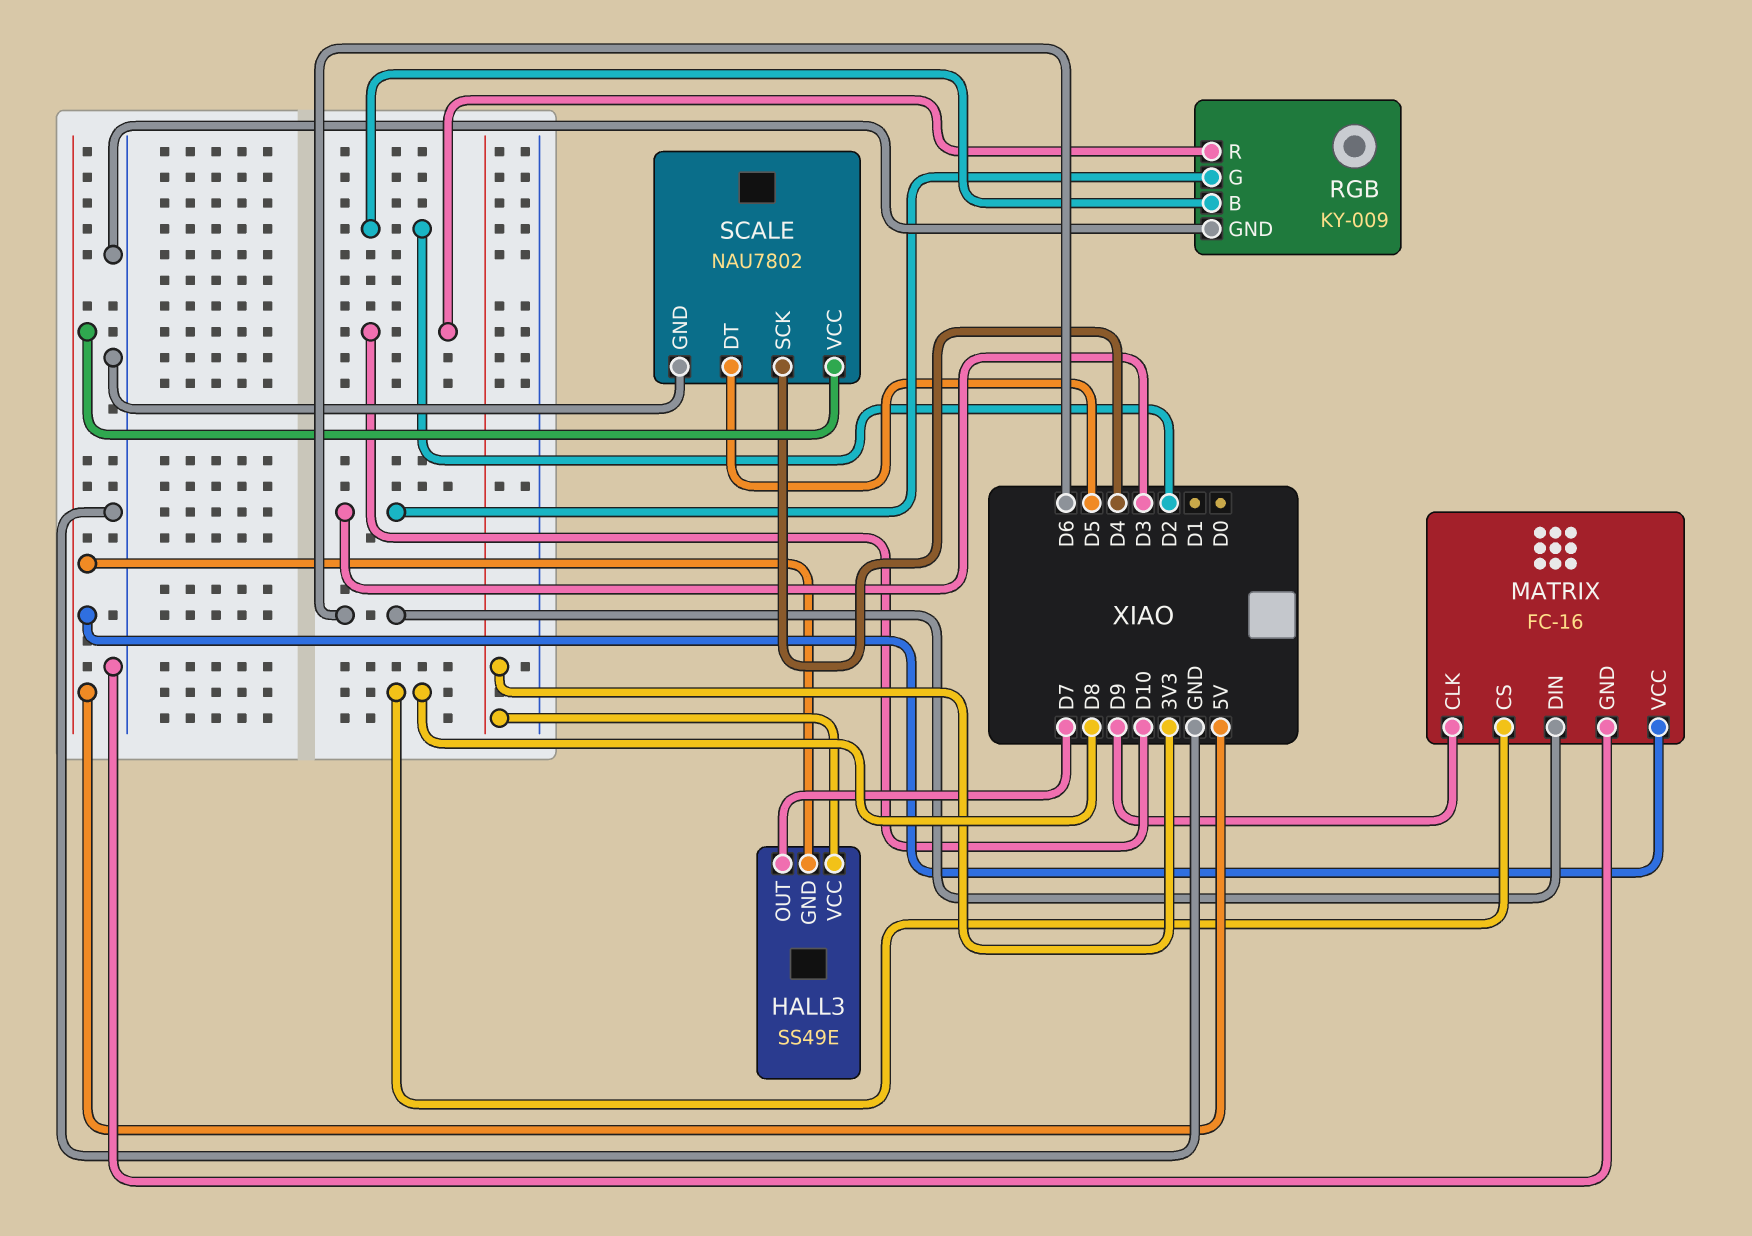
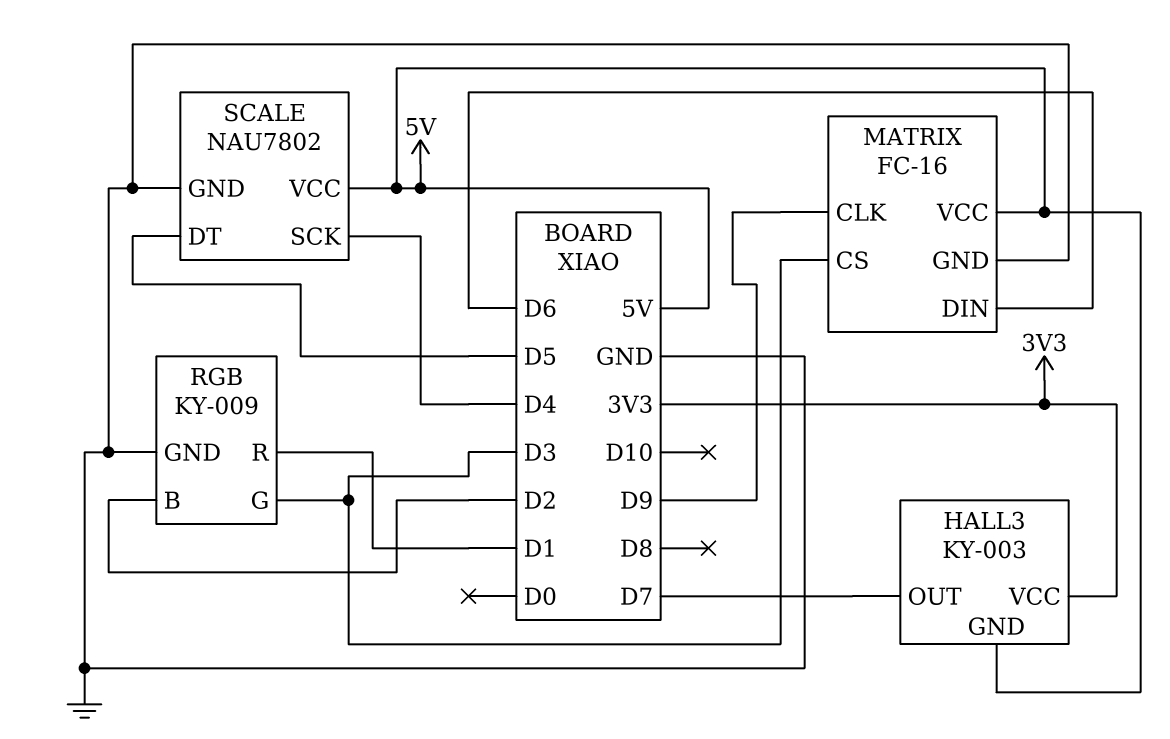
HALL3: SS49E -> KY-003
MATRIX pin CS: D8 -> D3
RGB pin R: D10 -> D1

